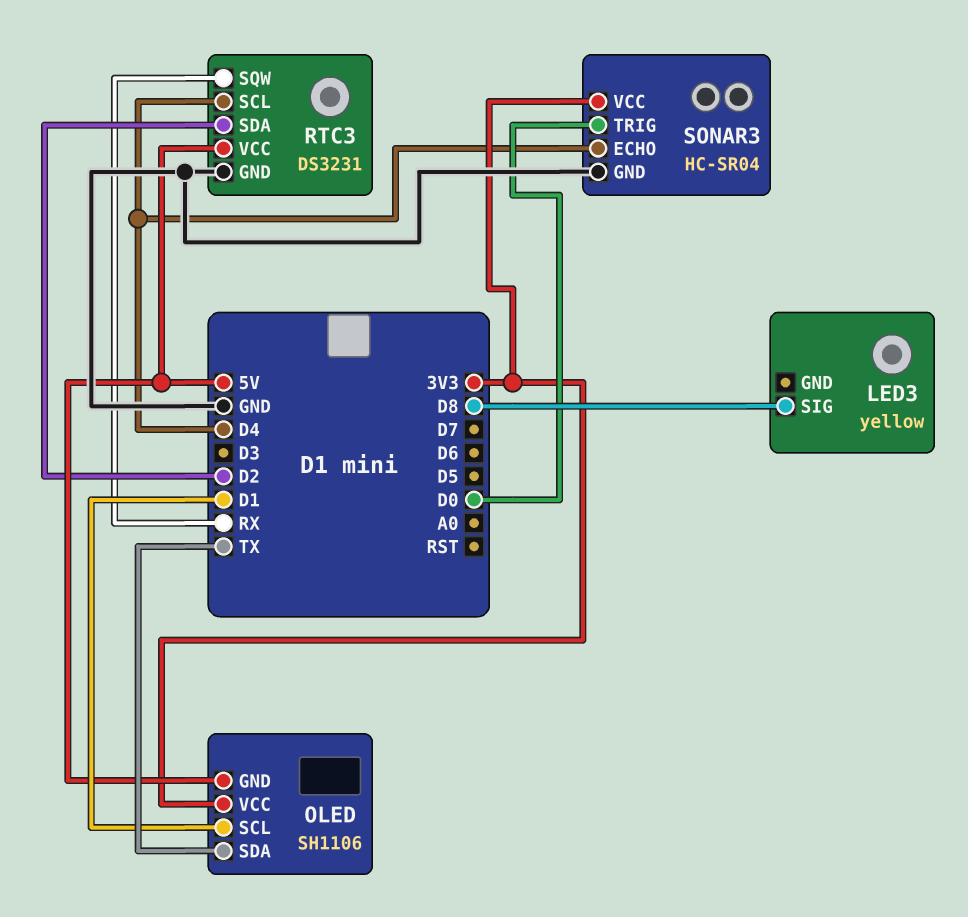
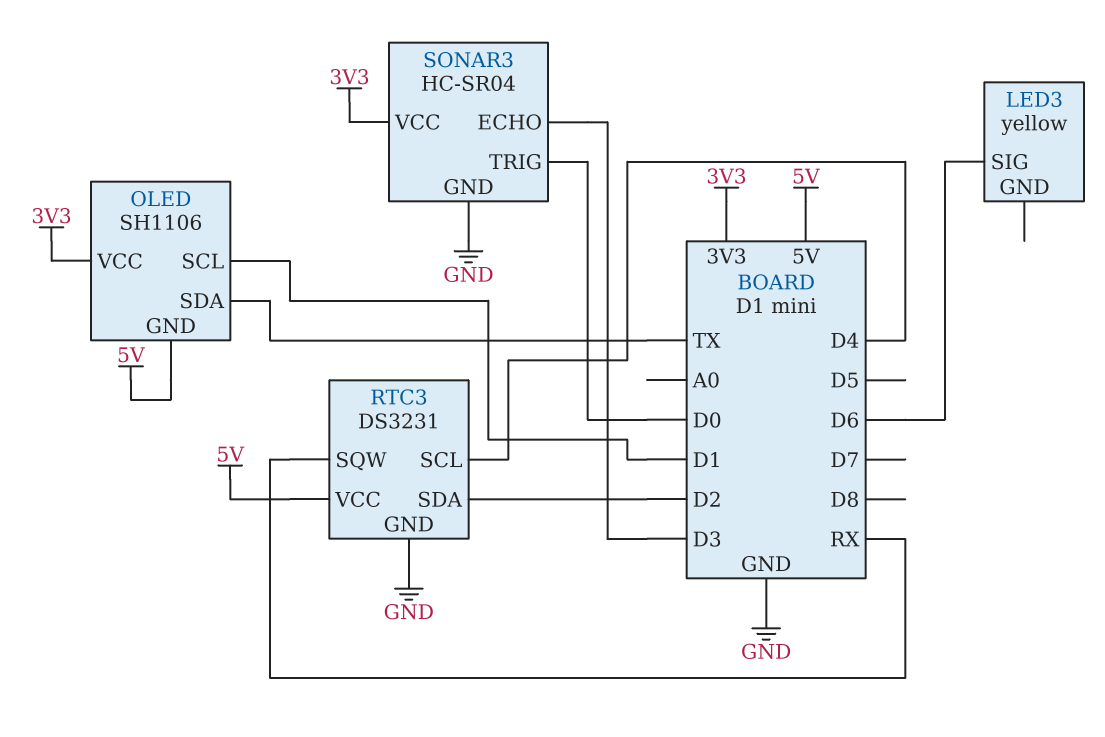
LED3 pin SIG: D8 -> D6
SONAR3 pin ECHO: D4 -> D3

